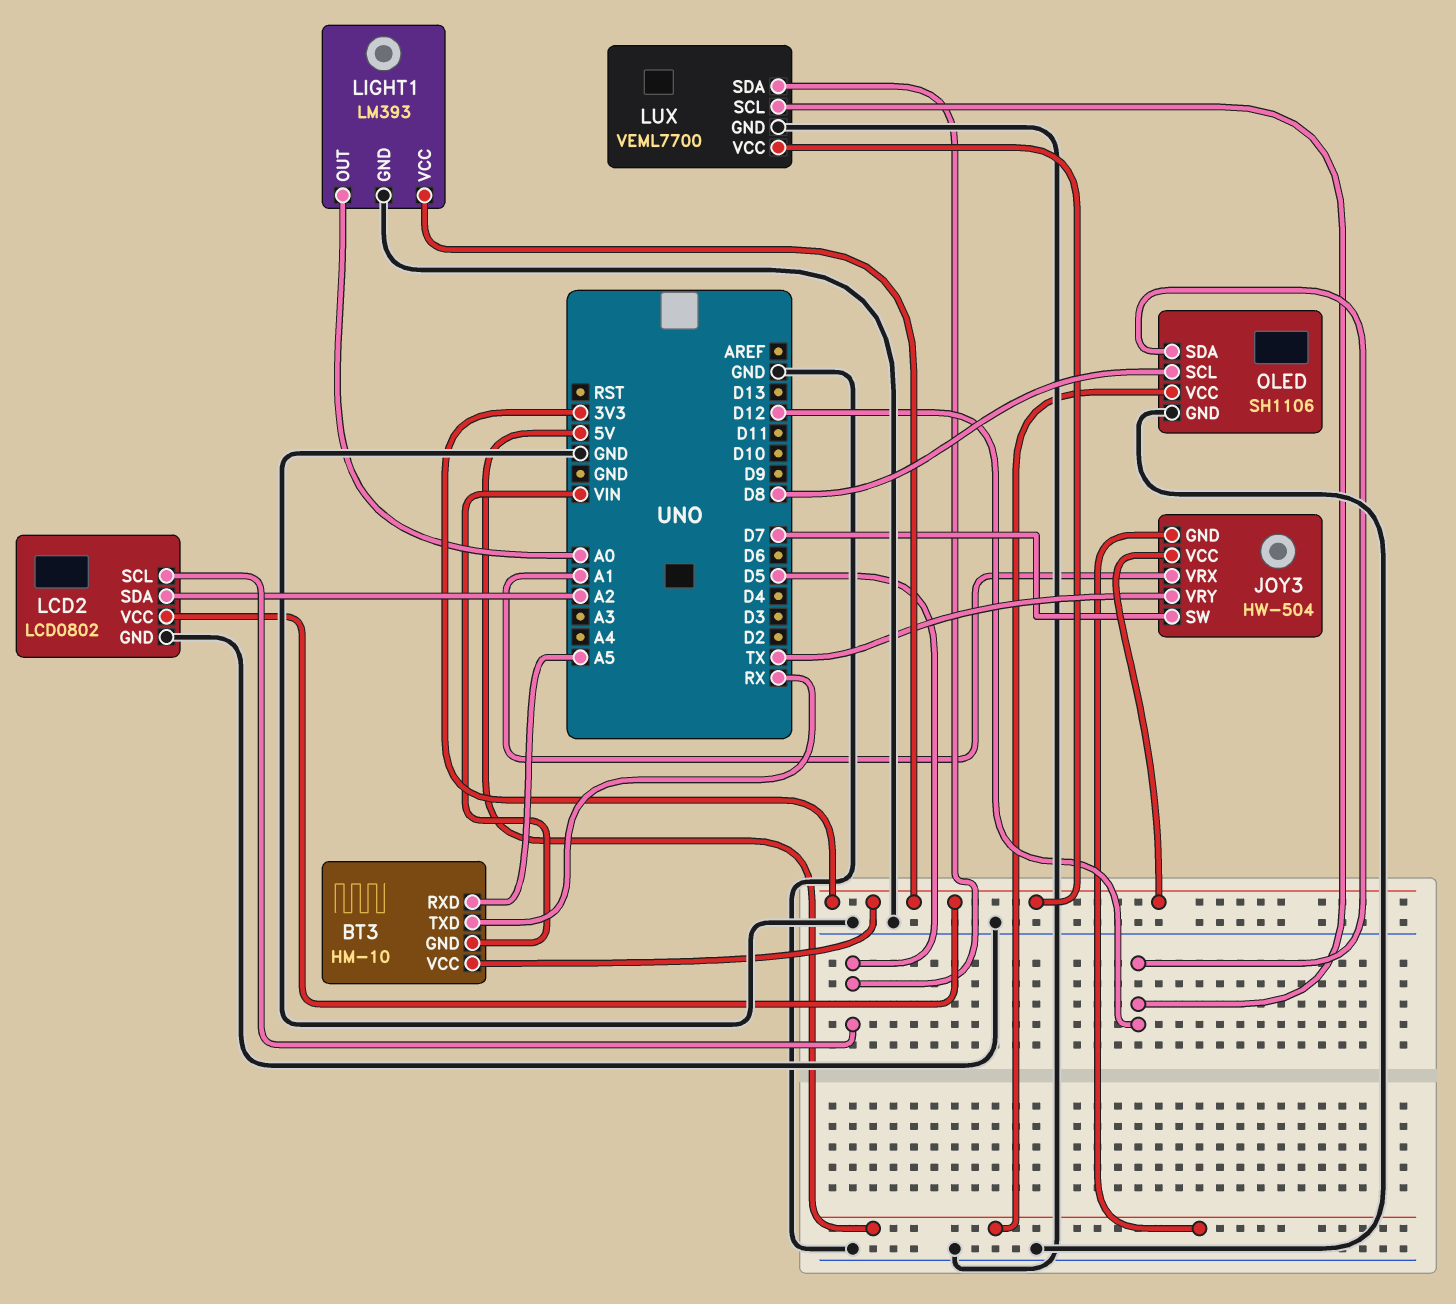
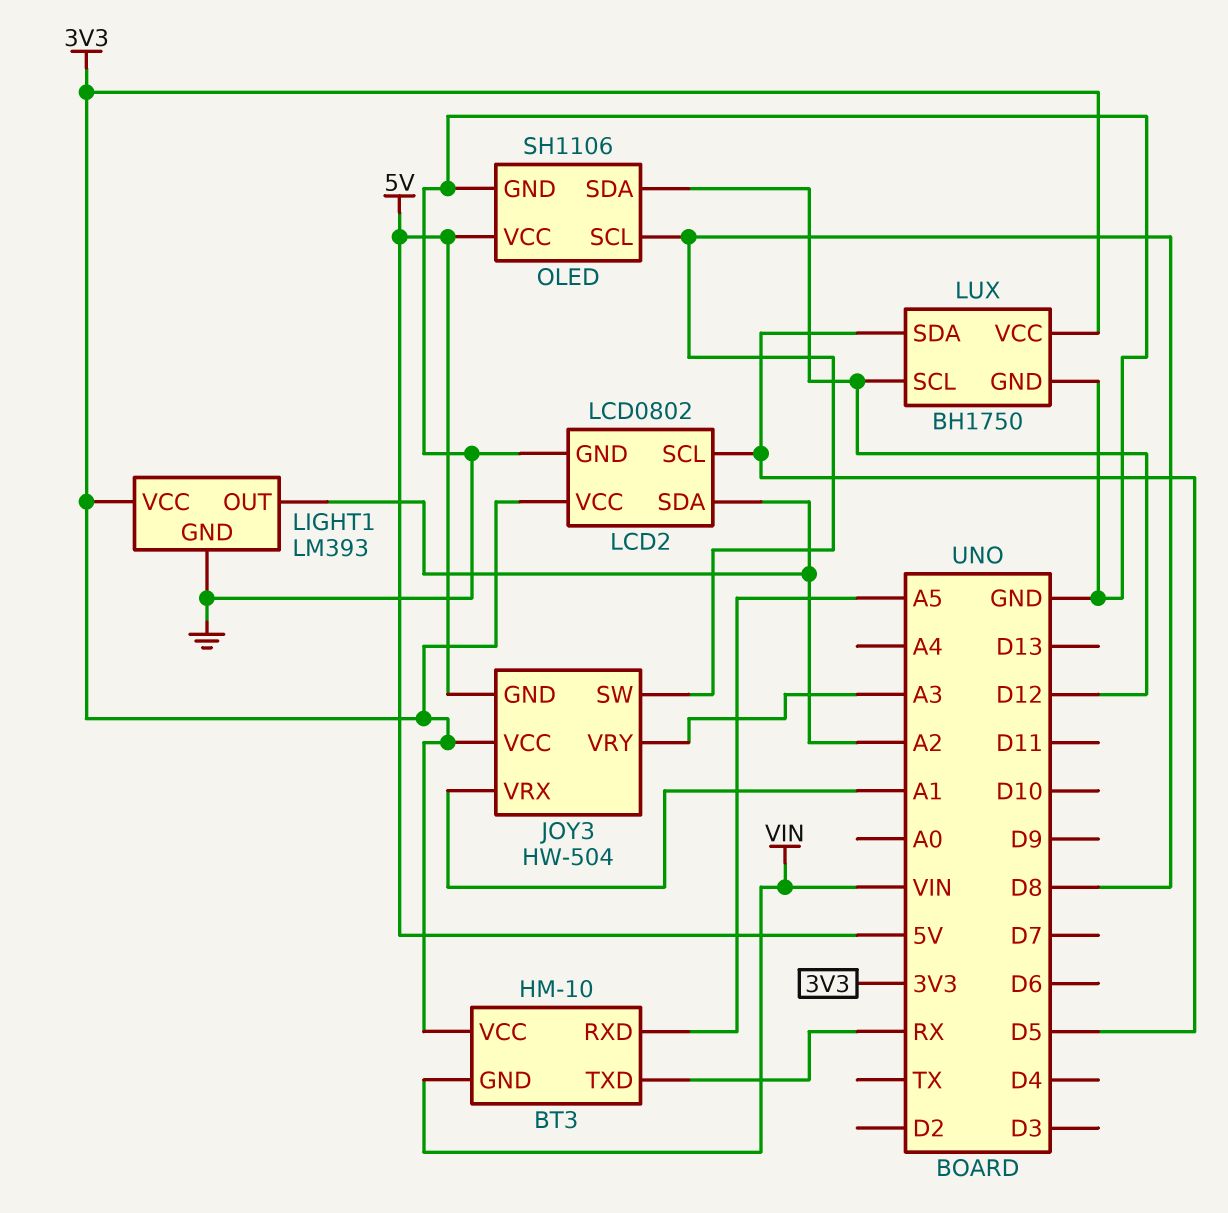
JOY3 pin SW: D7 -> D8
JOY3 pin VRY: TX -> A3
LIGHT1 pin OUT: A0 -> A2
LUX: VEML7700 -> BH1750

